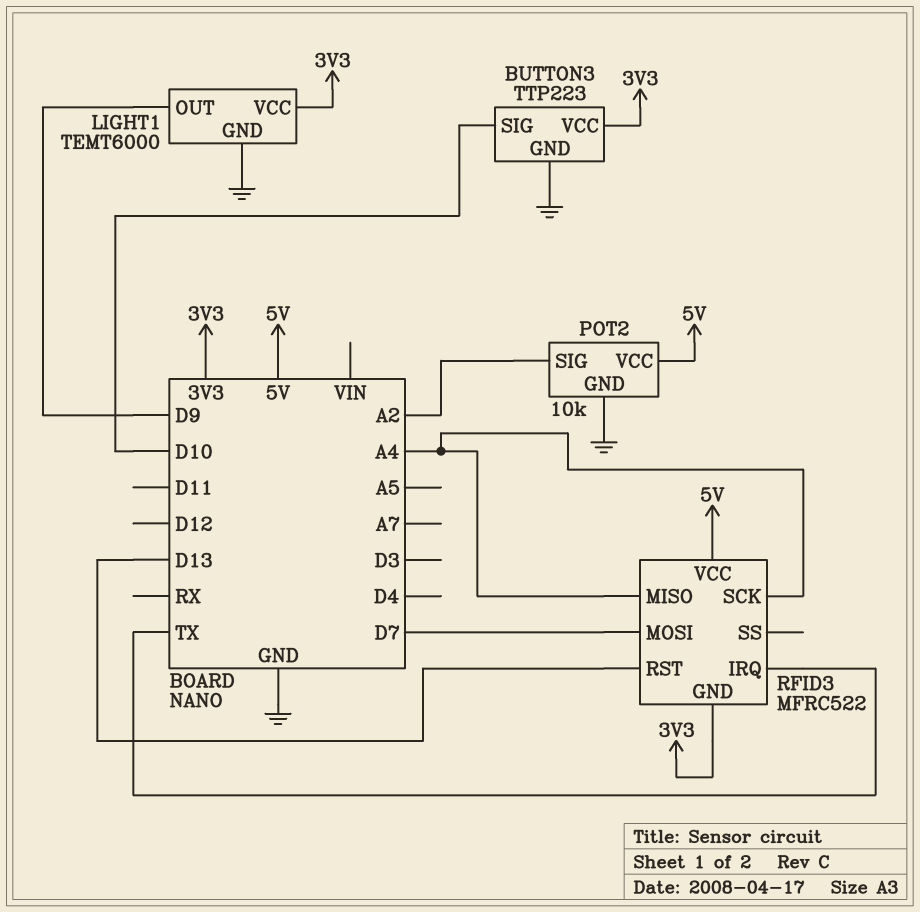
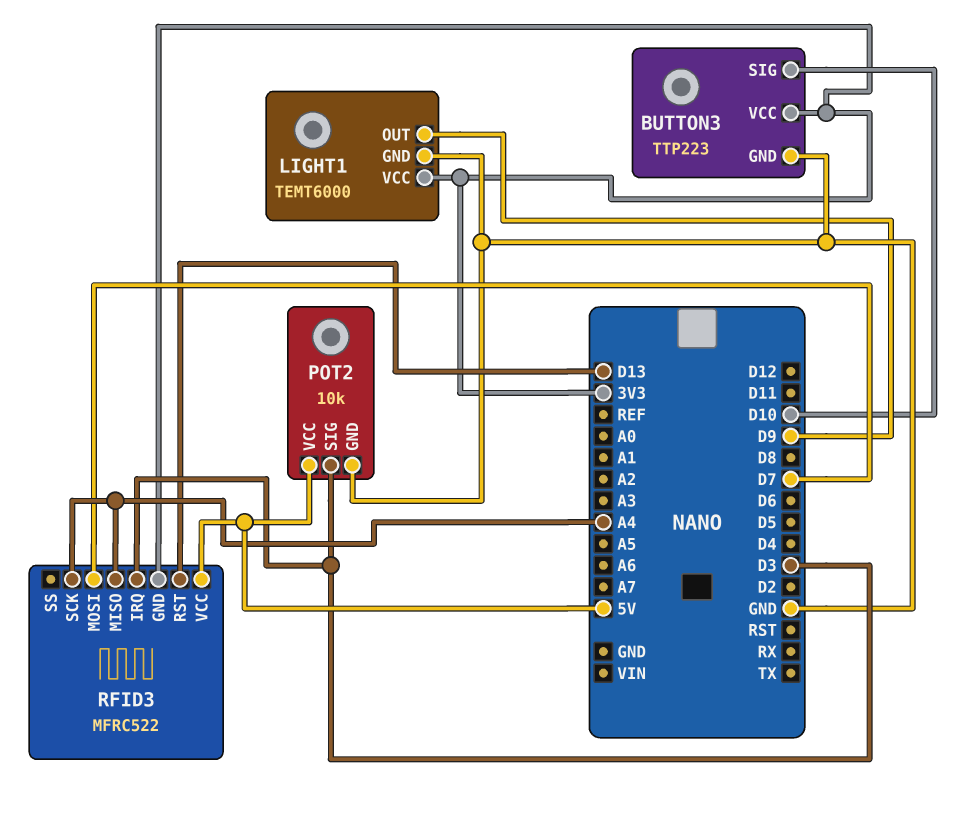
POT2 pin SIG: A2 -> D3
RFID3 pin IRQ: TX -> D3

